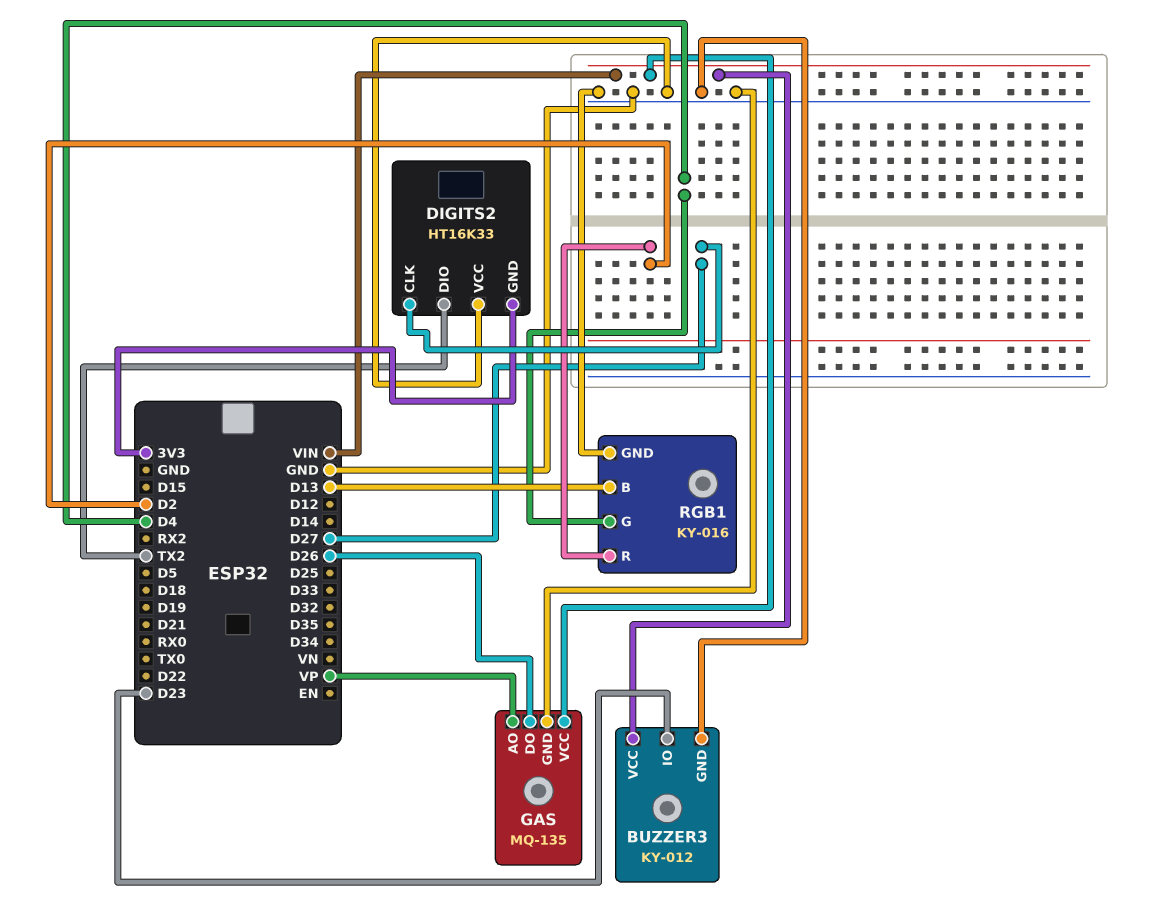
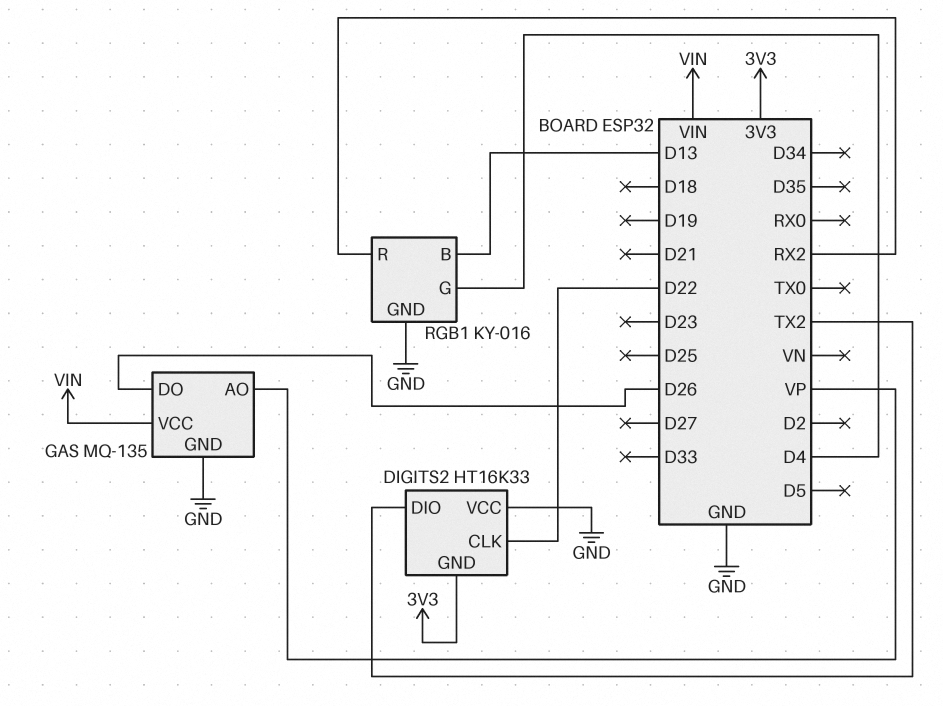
BUZZER3: KY-012 -> none
BUZZER3 pin GND: GND -> none
BUZZER3 pin IO: D23 -> none
BUZZER3 pin VCC: VIN -> none
DIGITS2 pin CLK: D27 -> D22
RGB1 pin R: D2 -> RX2

